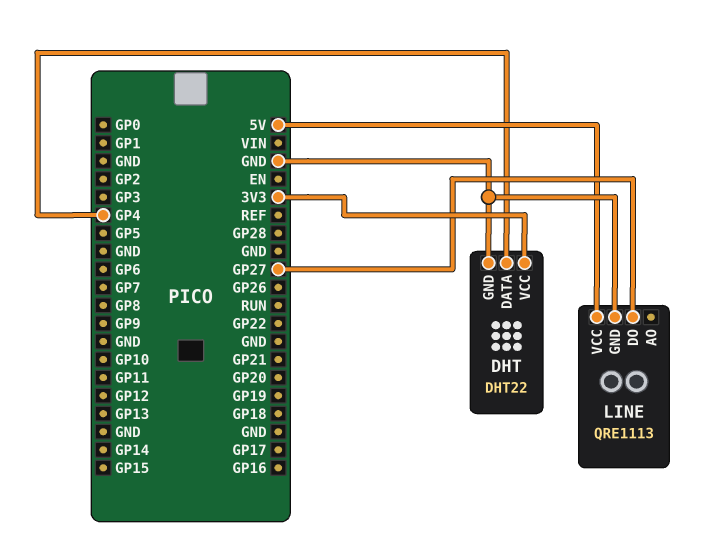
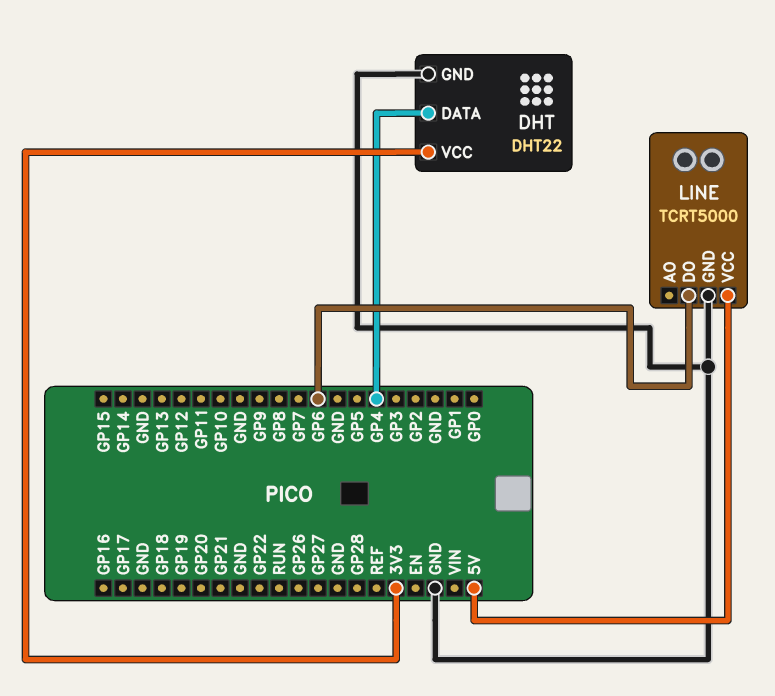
LINE: QRE1113 -> TCRT5000
LINE pin DO: GP27 -> GP6

